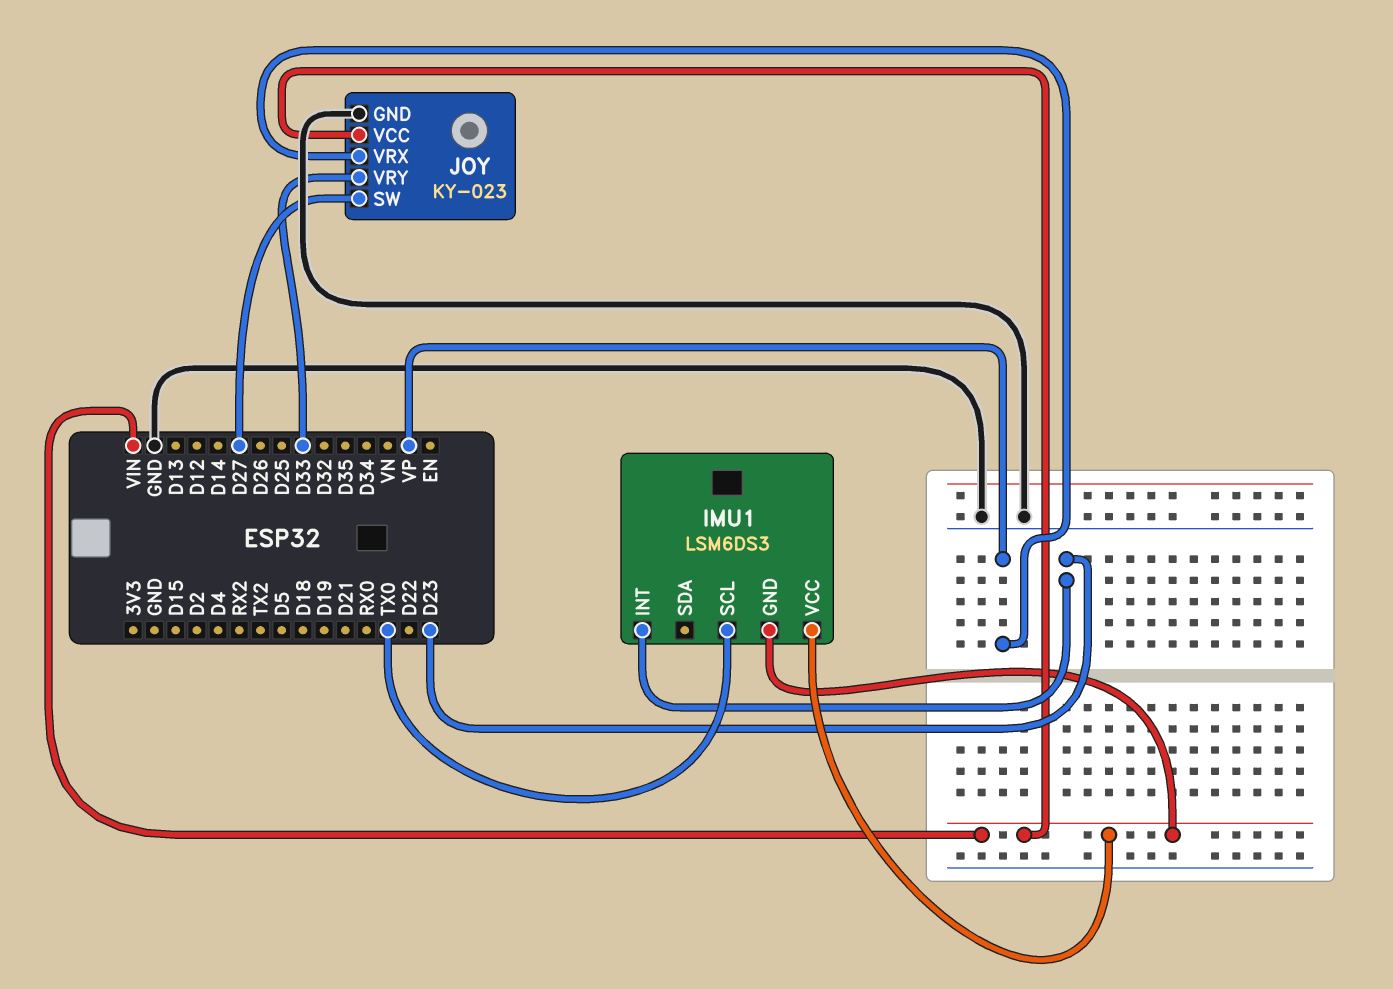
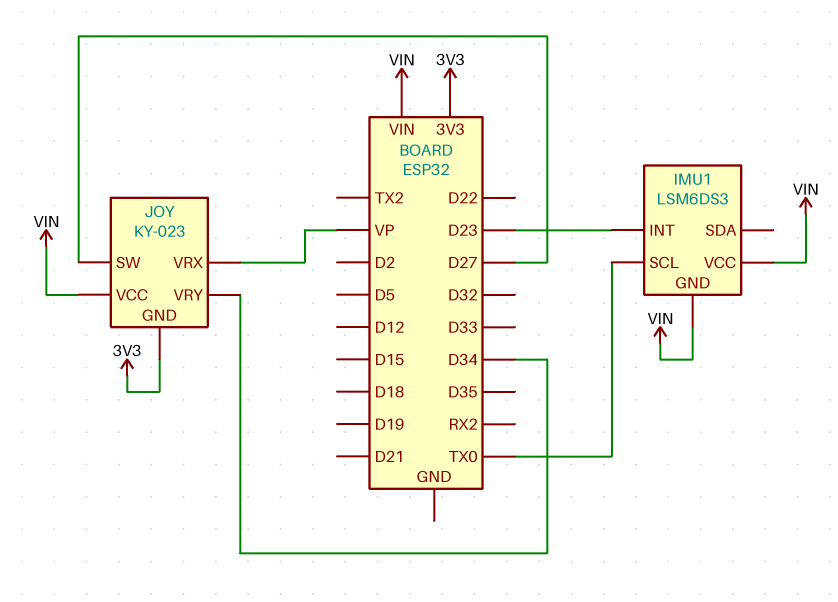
JOY pin GND: GND -> 3V3
JOY pin VRY: D33 -> D34

